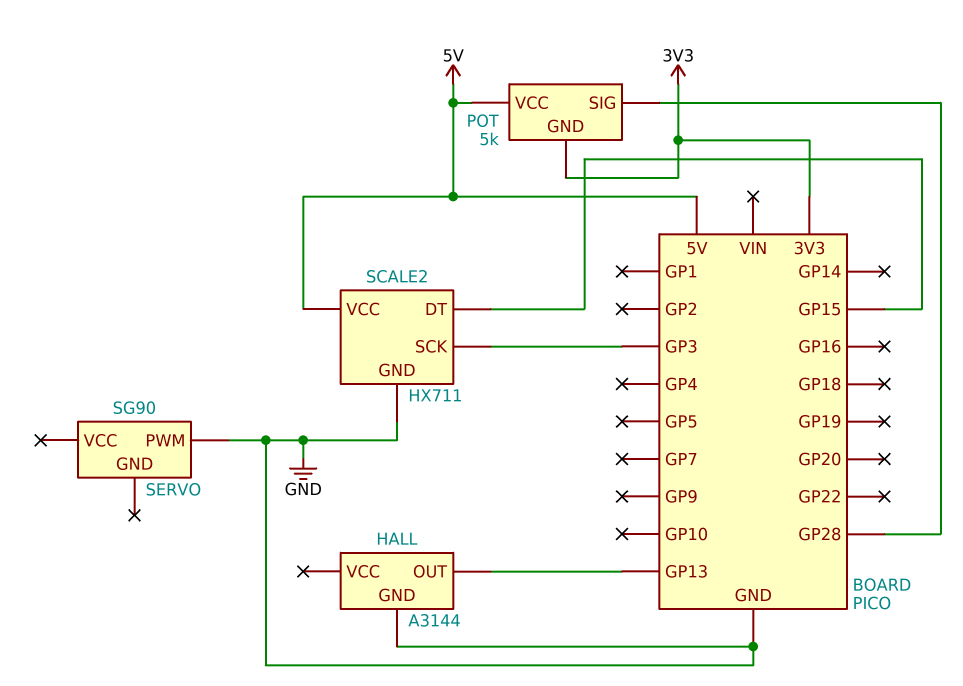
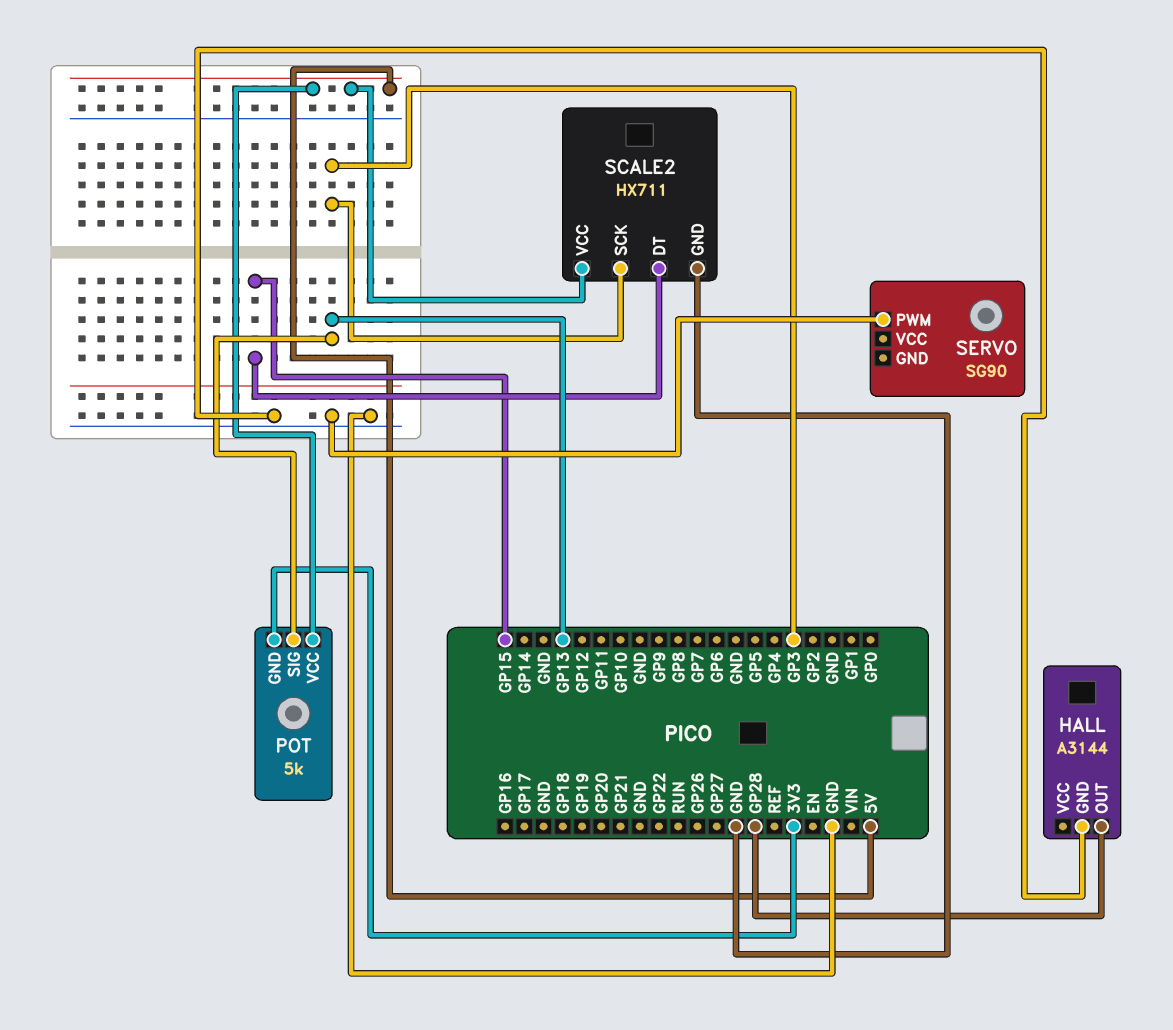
HALL pin OUT: GP13 -> GP28
POT pin SIG: GP28 -> GP13

